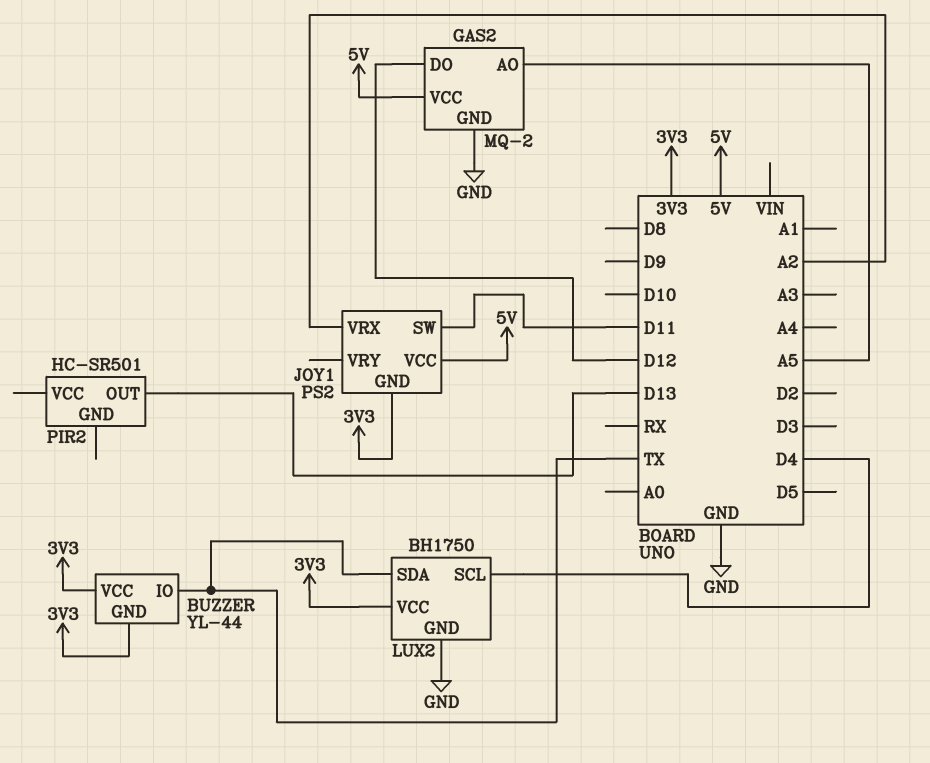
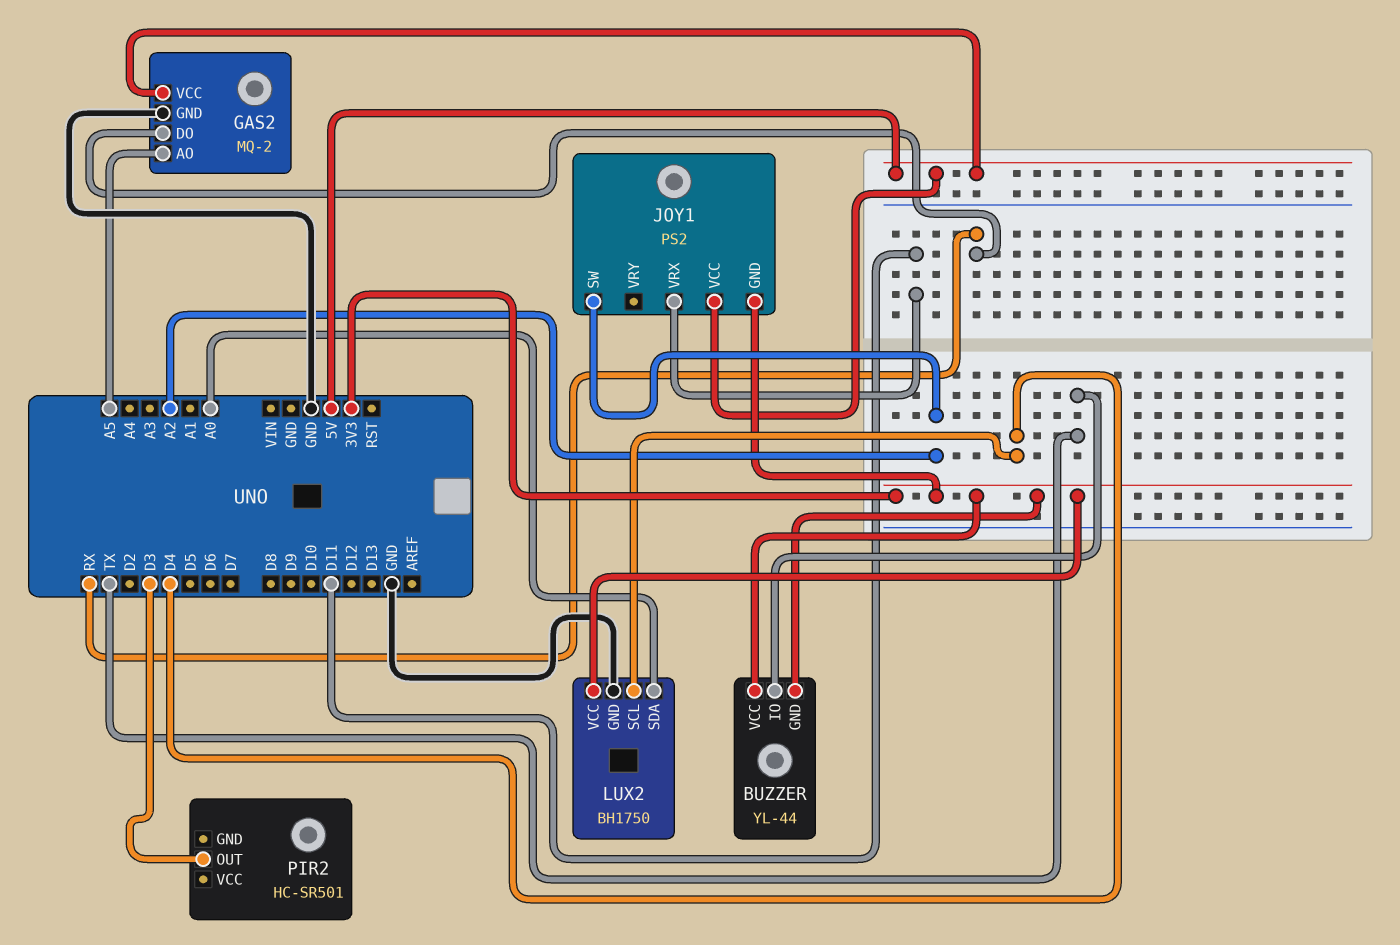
GAS2 pin DO: D12 -> RX
JOY1 pin SW: D11 -> A2
JOY1 pin VRX: A2 -> D11
LUX2 pin SDA: TX -> A0
PIR2 pin OUT: D13 -> D3

